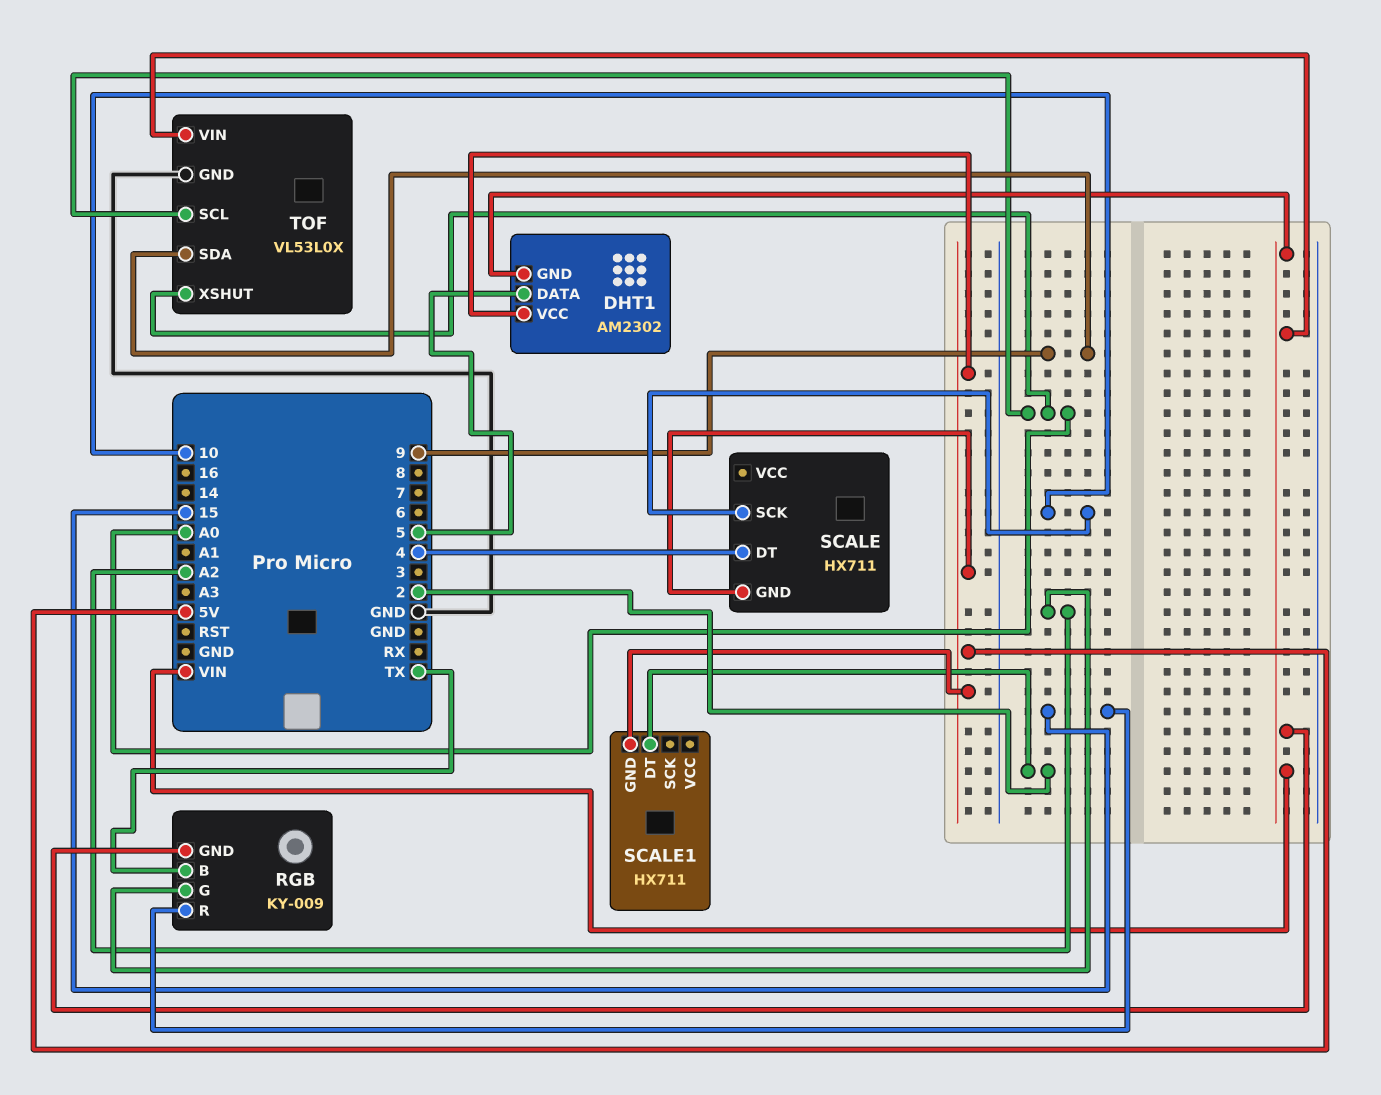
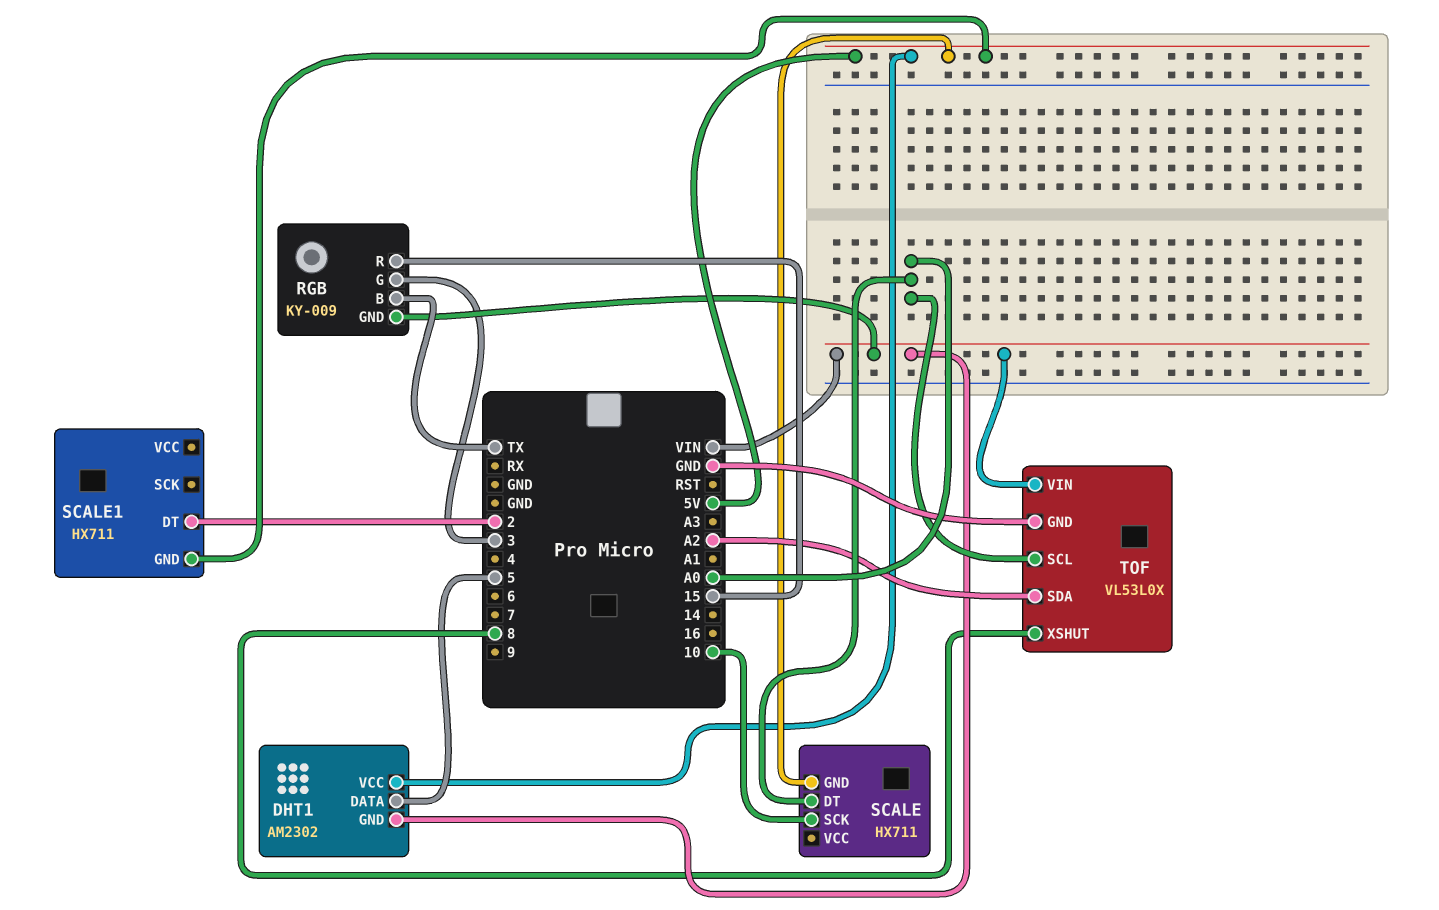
RGB pin G: A2 -> 3
SCALE pin DT: 4 -> A0
TOF pin SDA: 9 -> A2
TOF pin XSHUT: A0 -> 8

